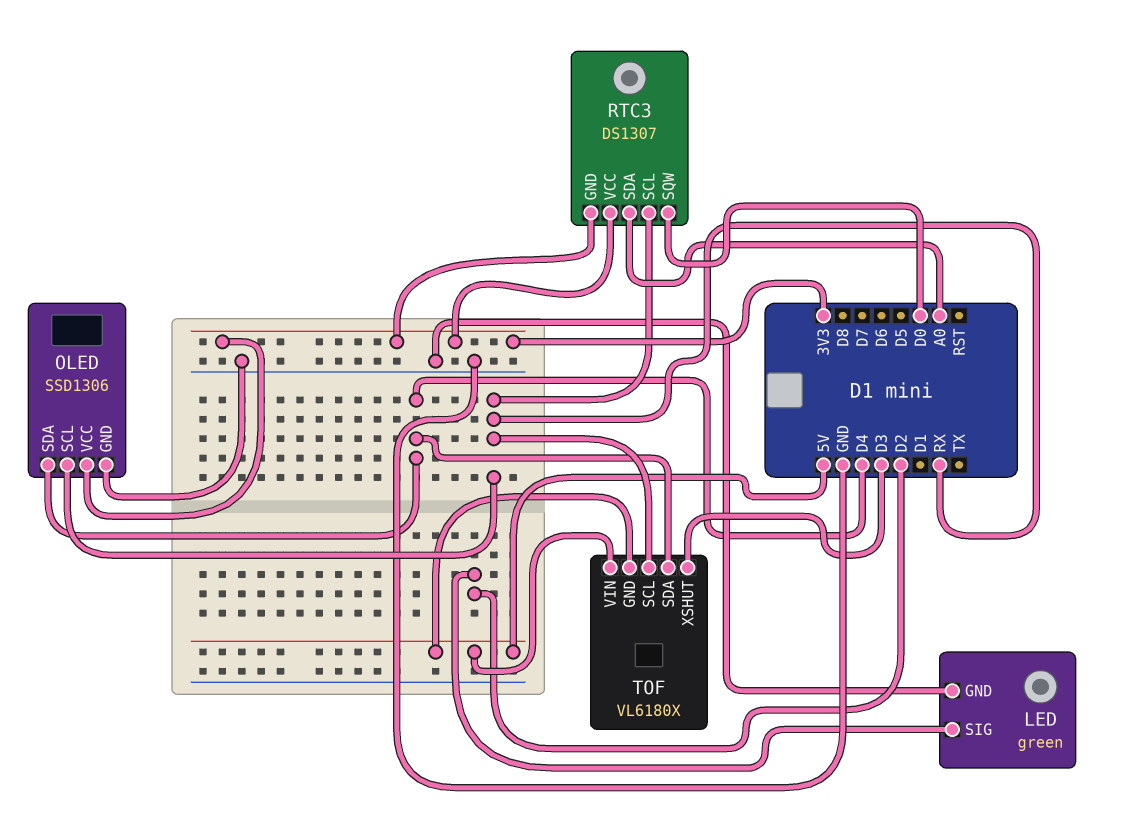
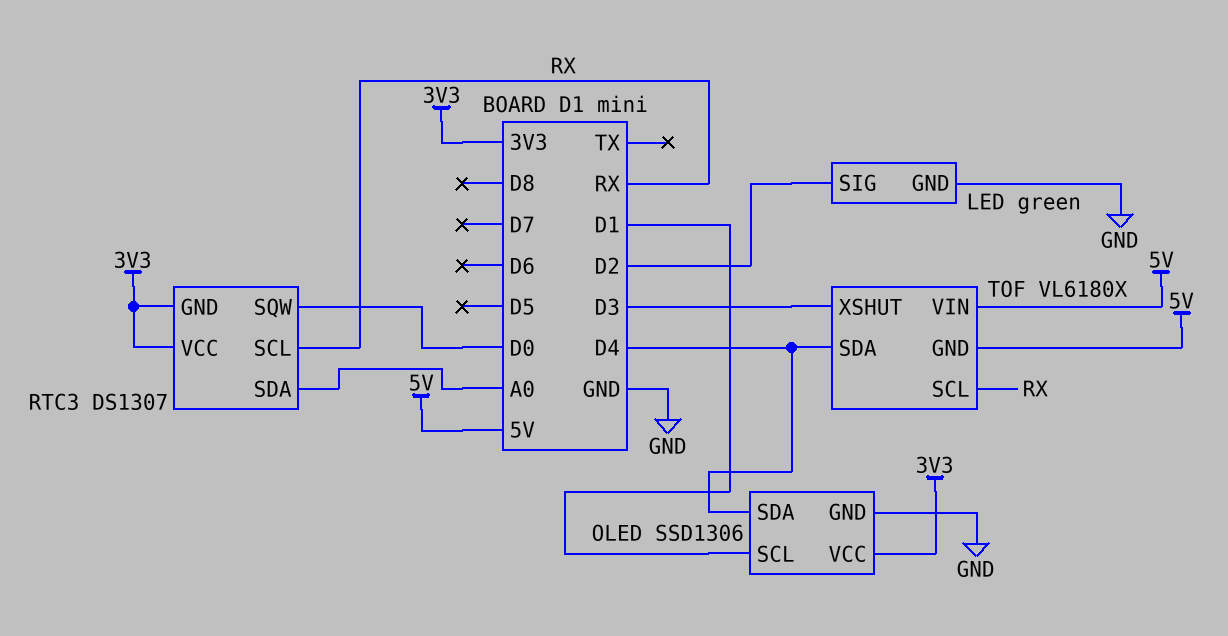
OLED pin SCL: RX -> D1

